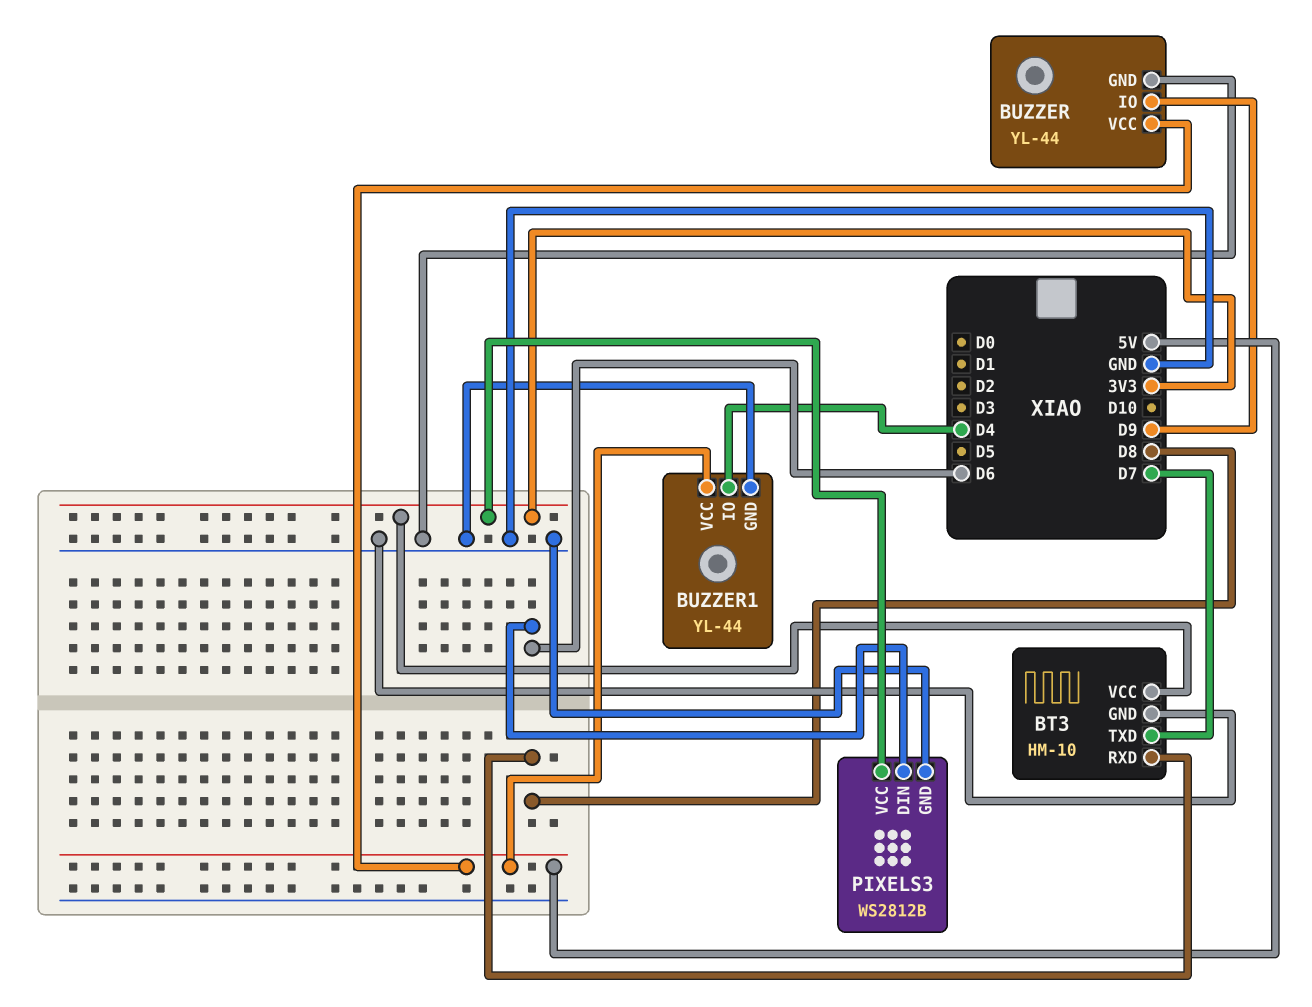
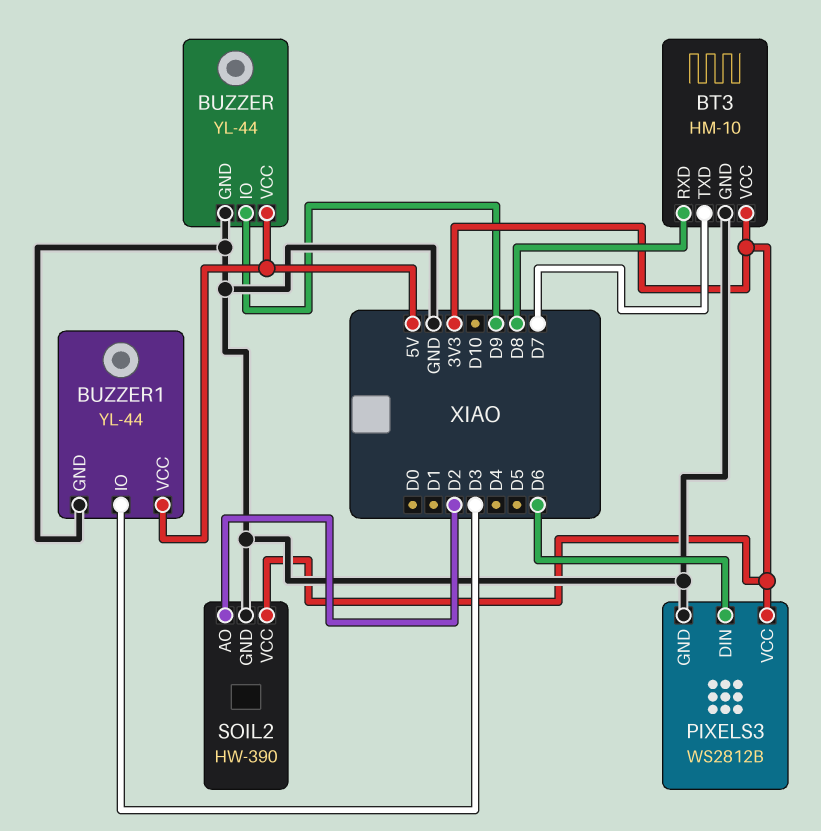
BUZZER1 pin IO: D4 -> D3
SOIL2: none -> HW-390
SOIL2 pin AO: none -> D2
SOIL2 pin GND: none -> GND
SOIL2 pin VCC: none -> 3V3

